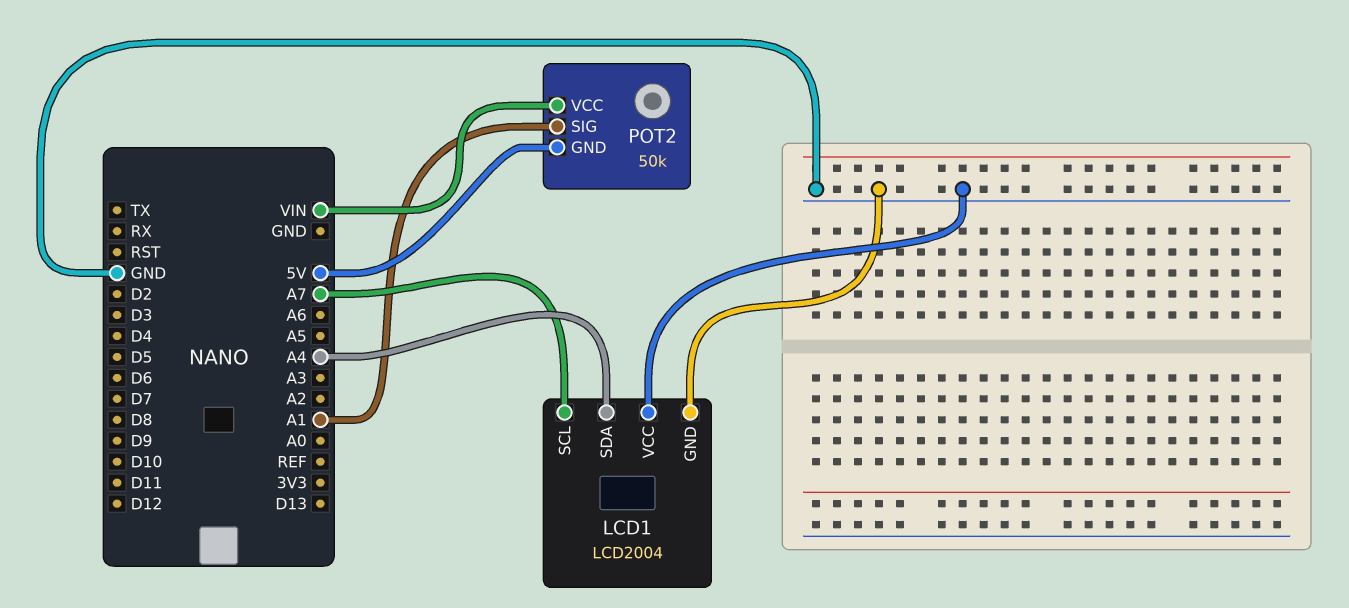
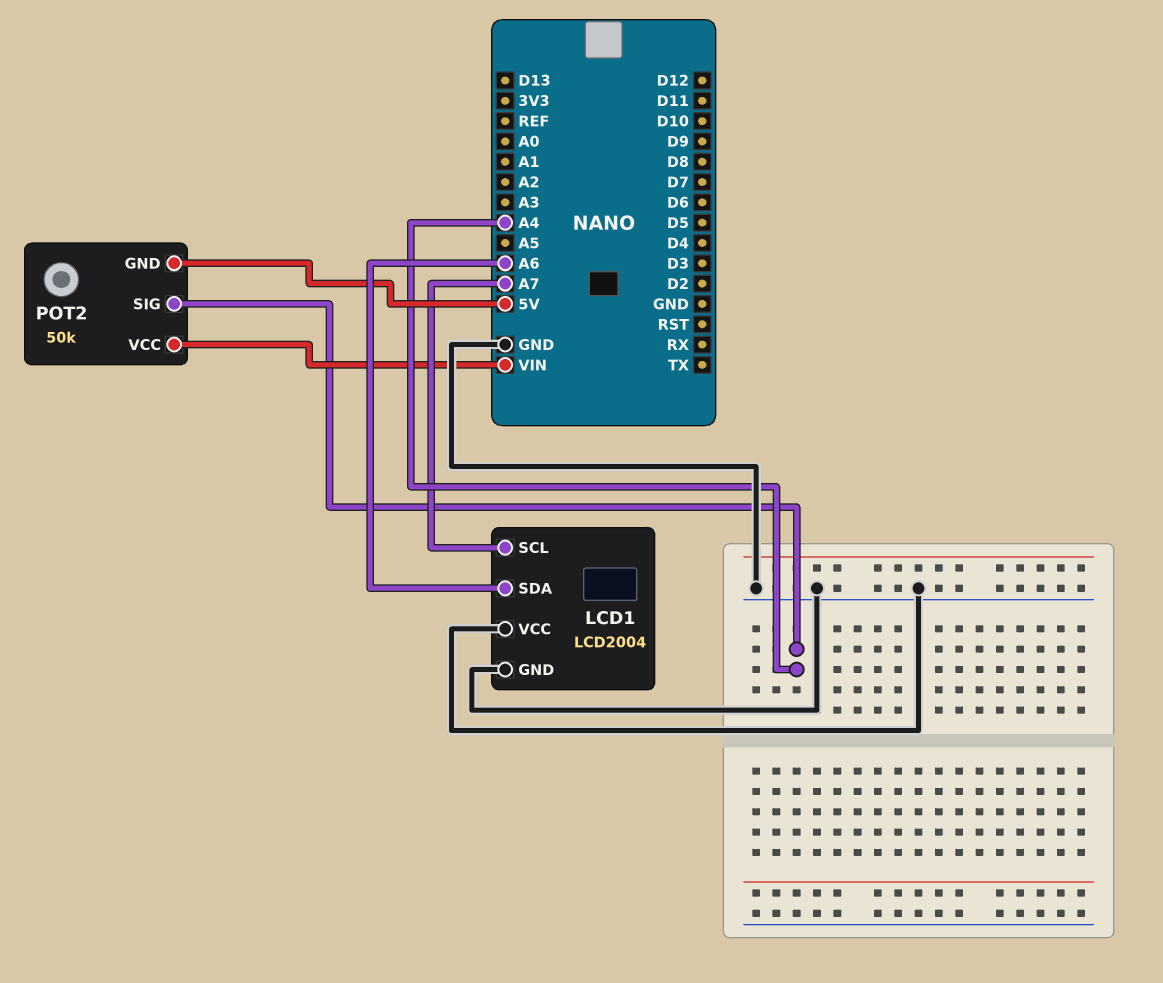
LCD1 pin SDA: A4 -> A6
POT2 pin SIG: A1 -> A4

